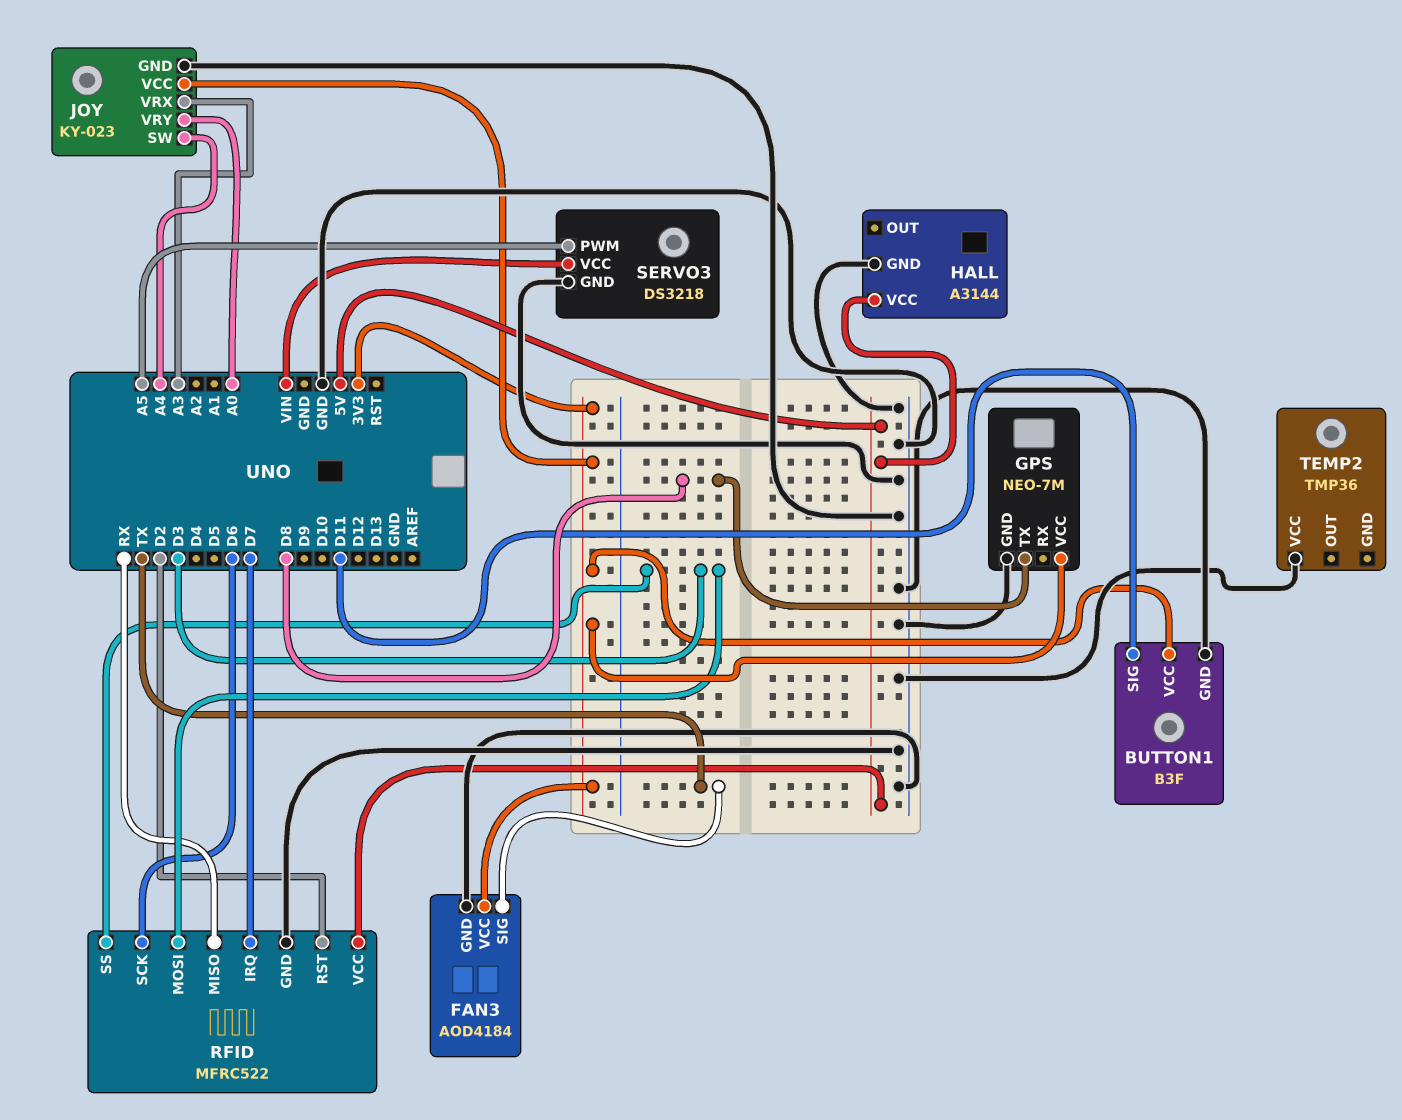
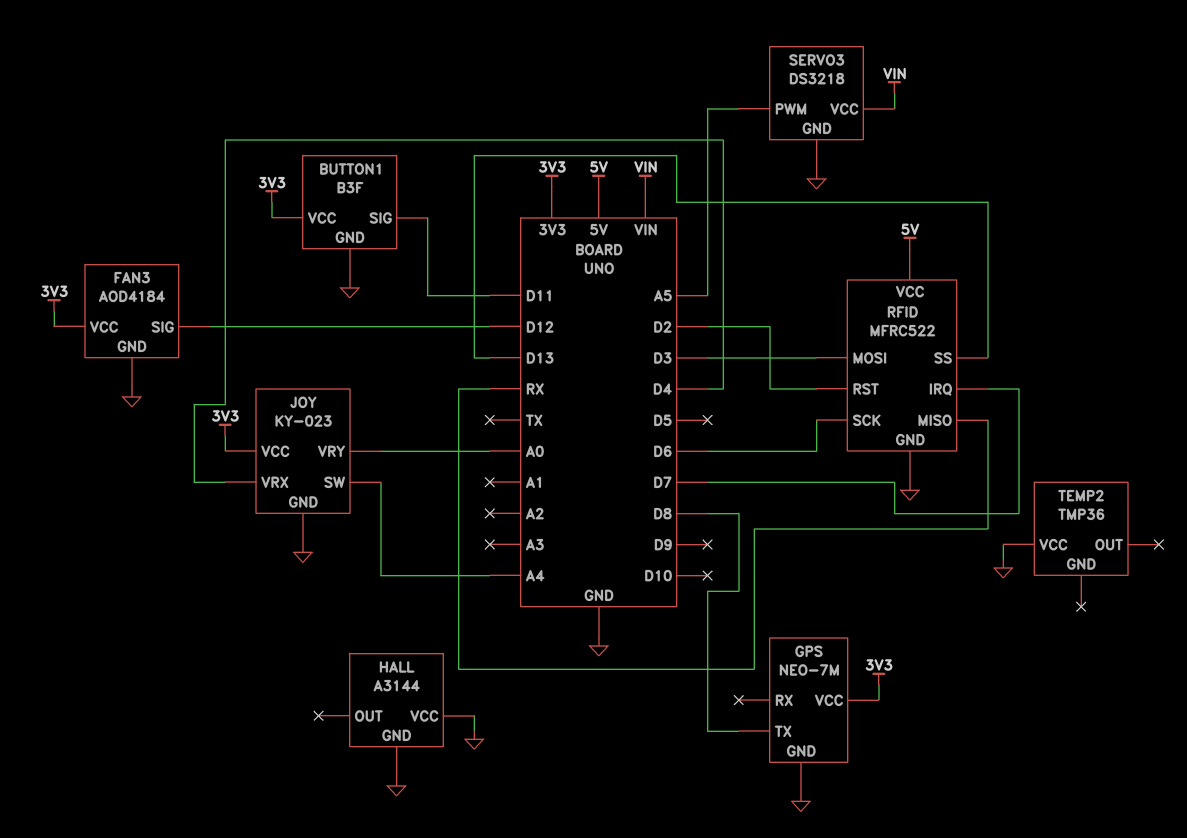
FAN3 pin SIG: TX -> D12
HALL pin VCC: 5V -> GND
JOY pin VRX: A3 -> D4
RFID pin SS: D3 -> D13

